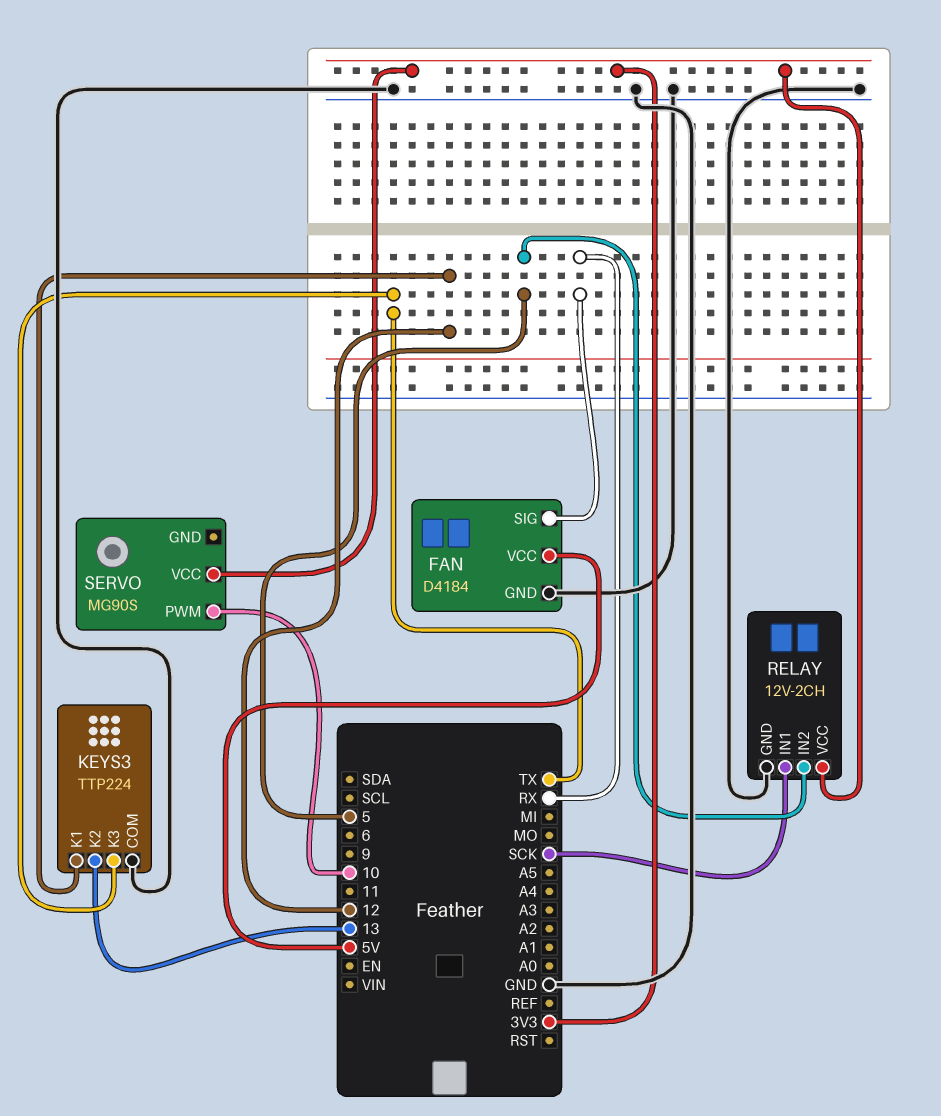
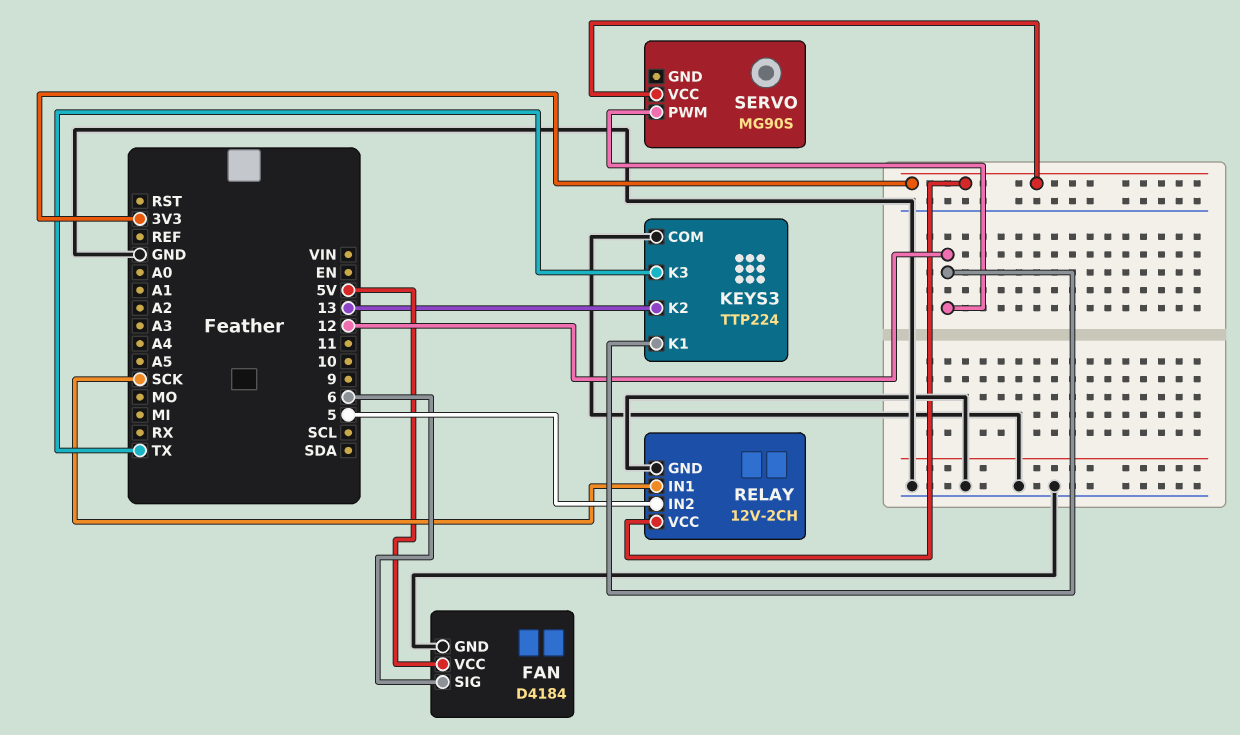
FAN pin SIG: RX -> 6
SERVO pin PWM: 10 -> 12

